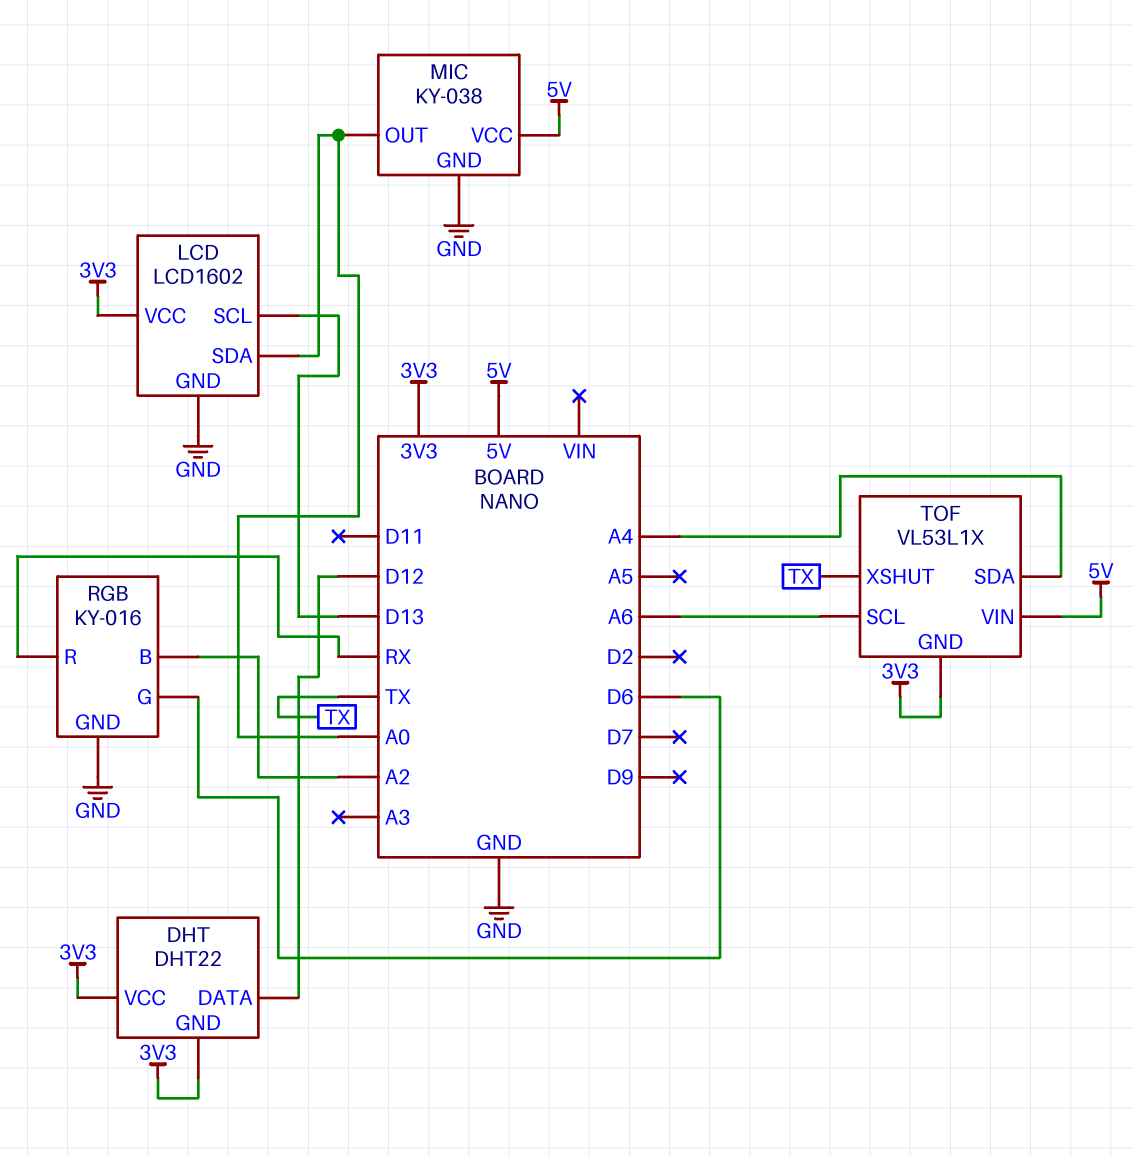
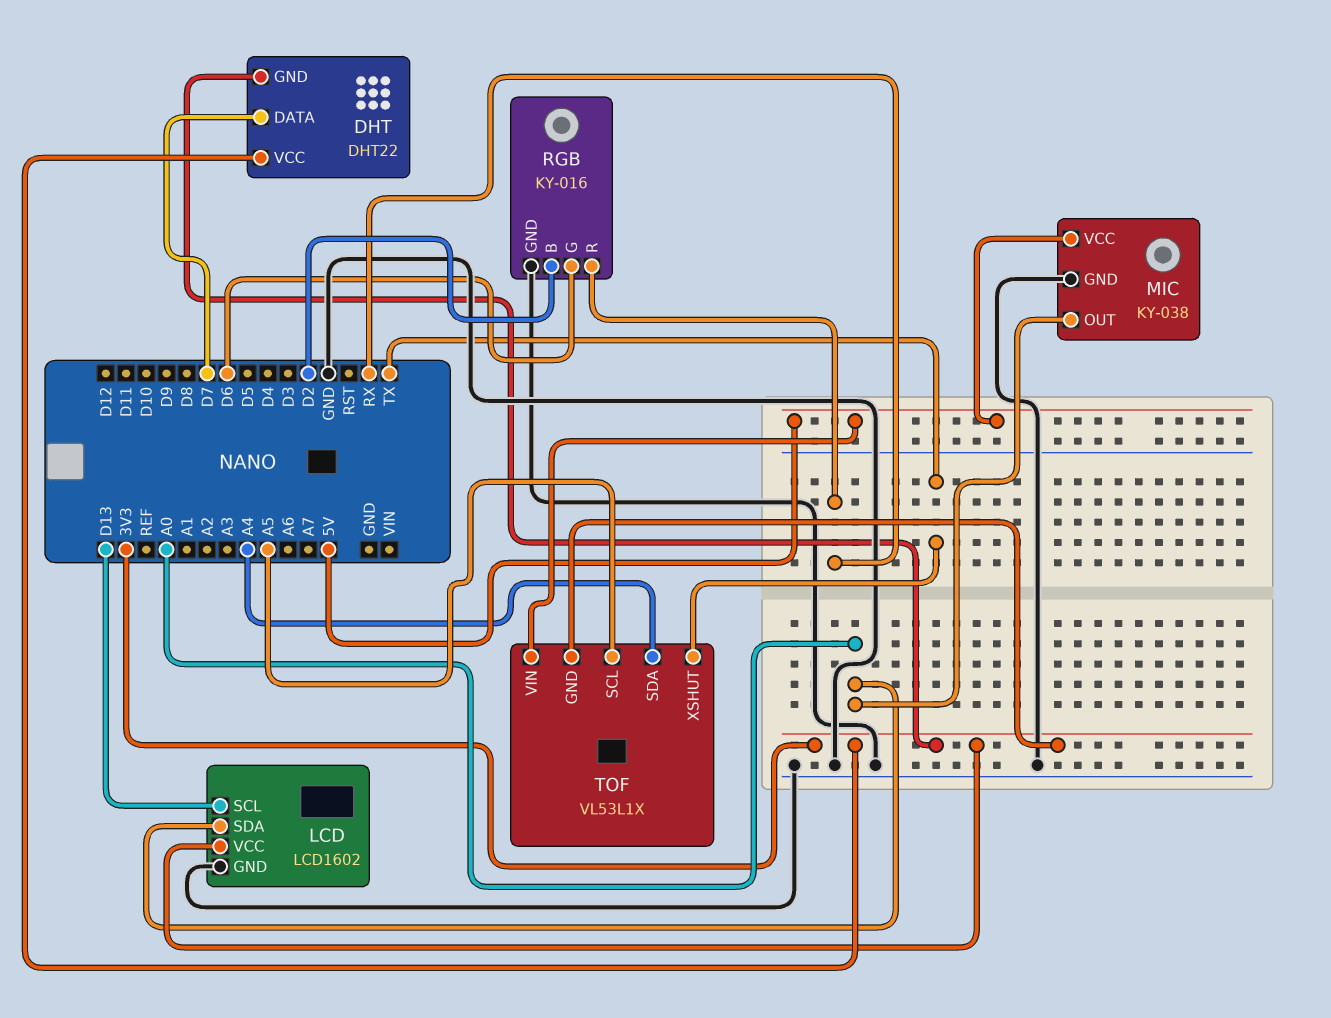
DHT pin DATA: D12 -> D7
RGB pin B: A2 -> D2
TOF pin SCL: A6 -> A5

